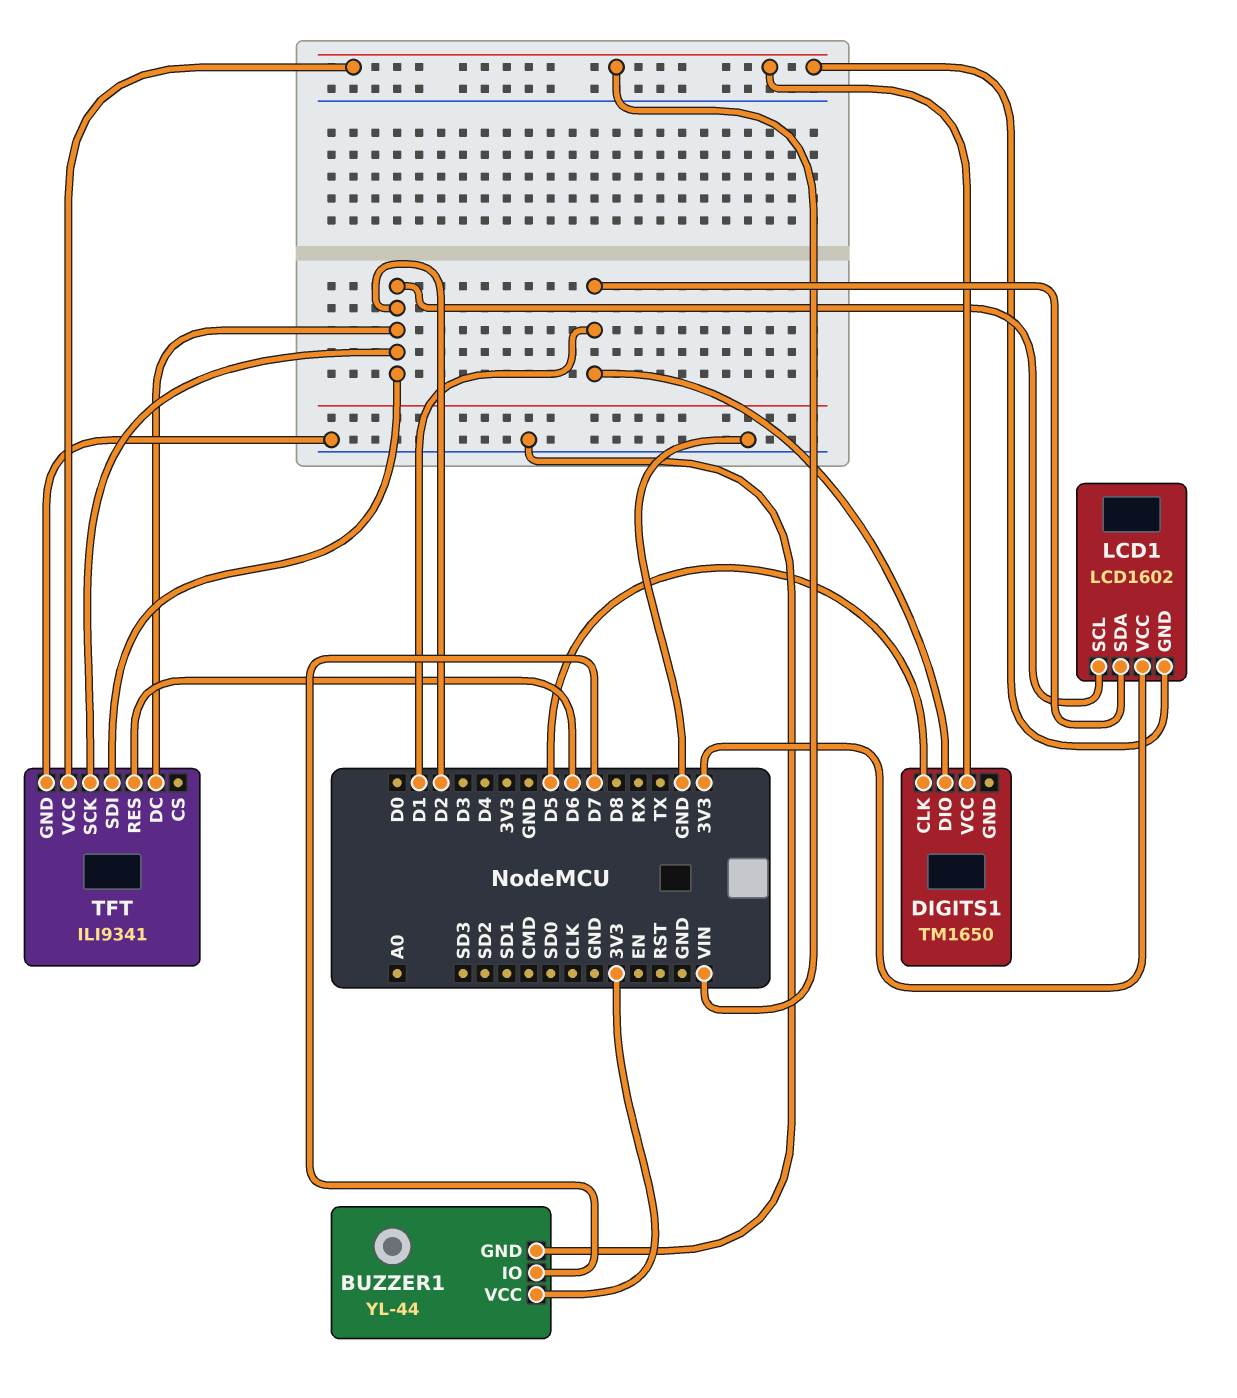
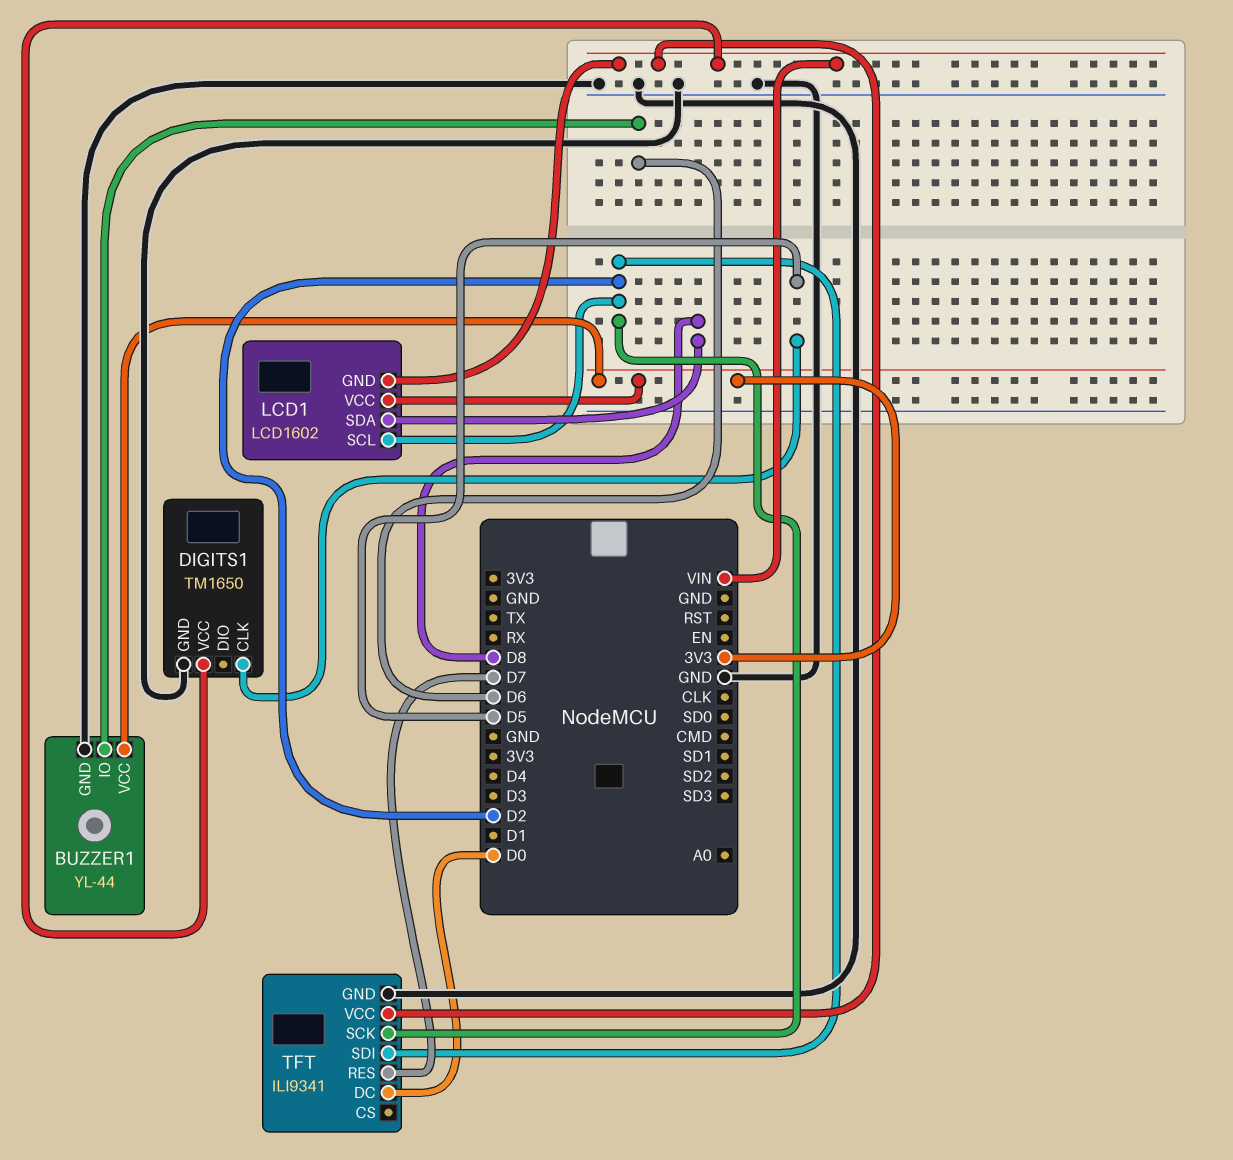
BUZZER1 pin IO: D7 -> D6
DIGITS1 pin DIO: D1 -> none
DIGITS1 pin GND: none -> GND
LCD1 pin SDA: D1 -> D8
TFT pin DC: D2 -> D0
TFT pin RES: D6 -> D7

